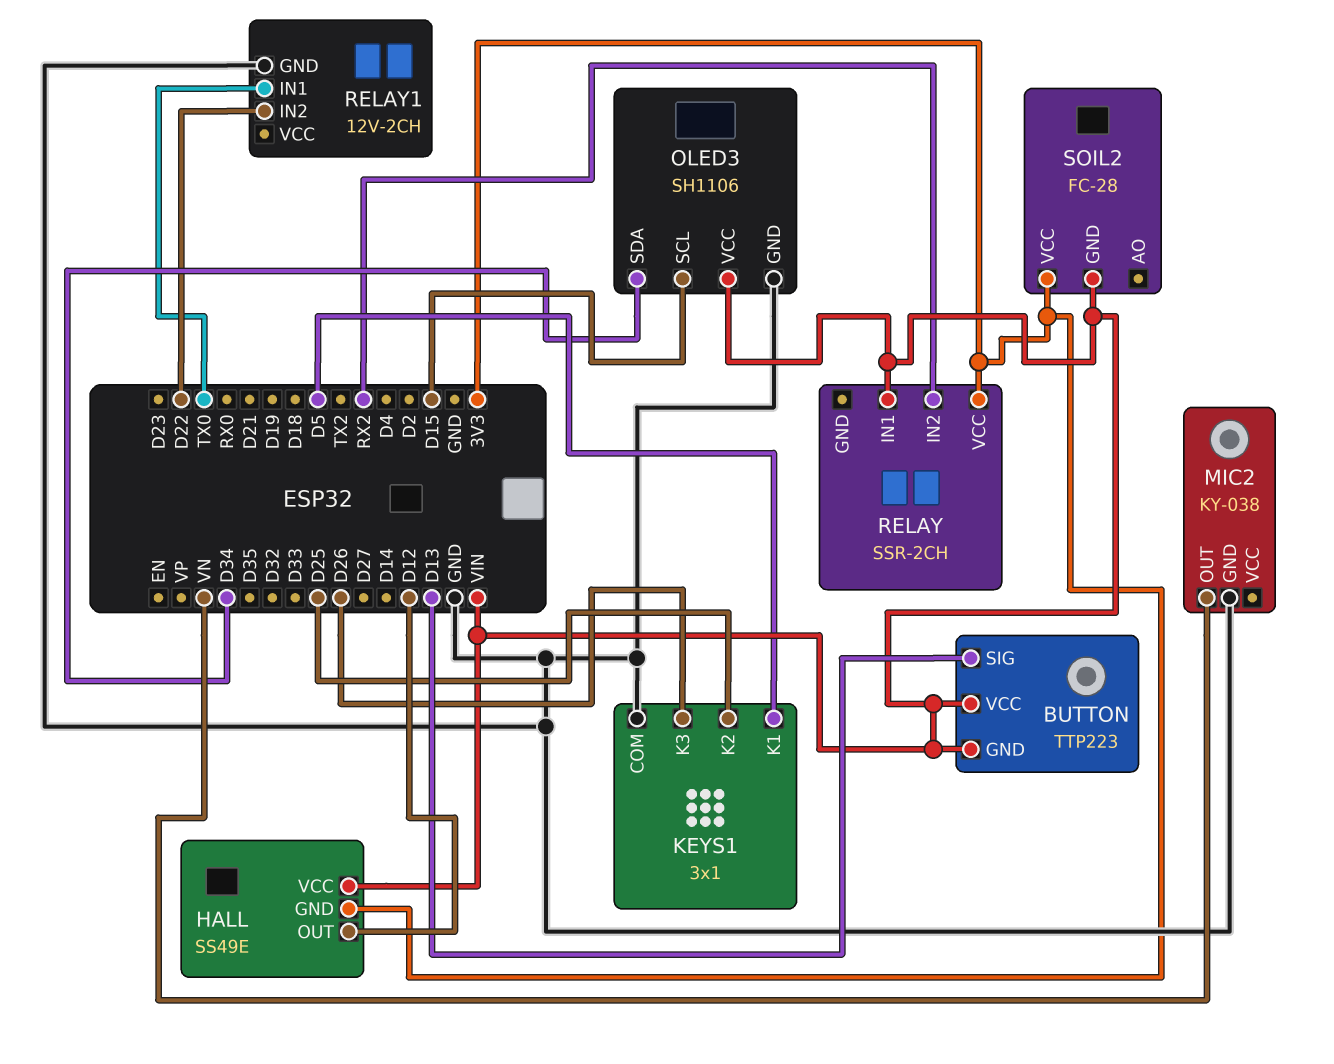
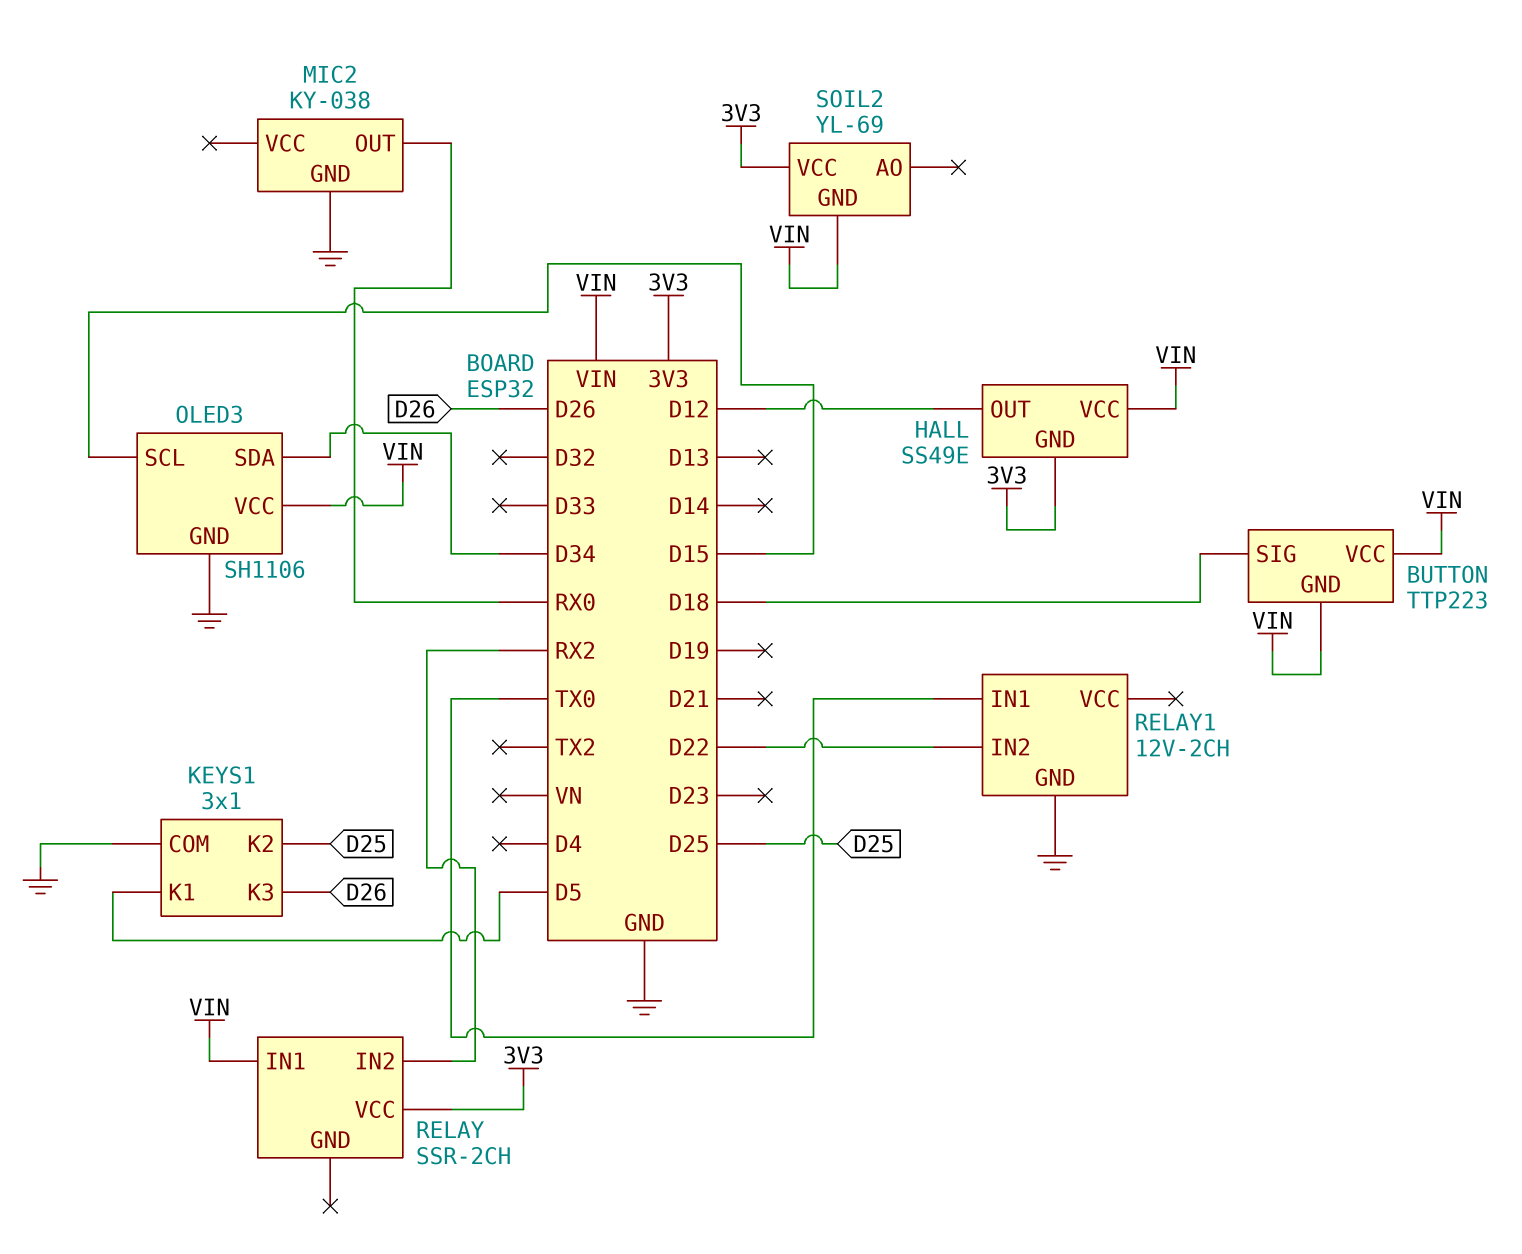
BUTTON pin SIG: D13 -> D18
MIC2 pin OUT: VN -> RX0
SOIL2: FC-28 -> YL-69

